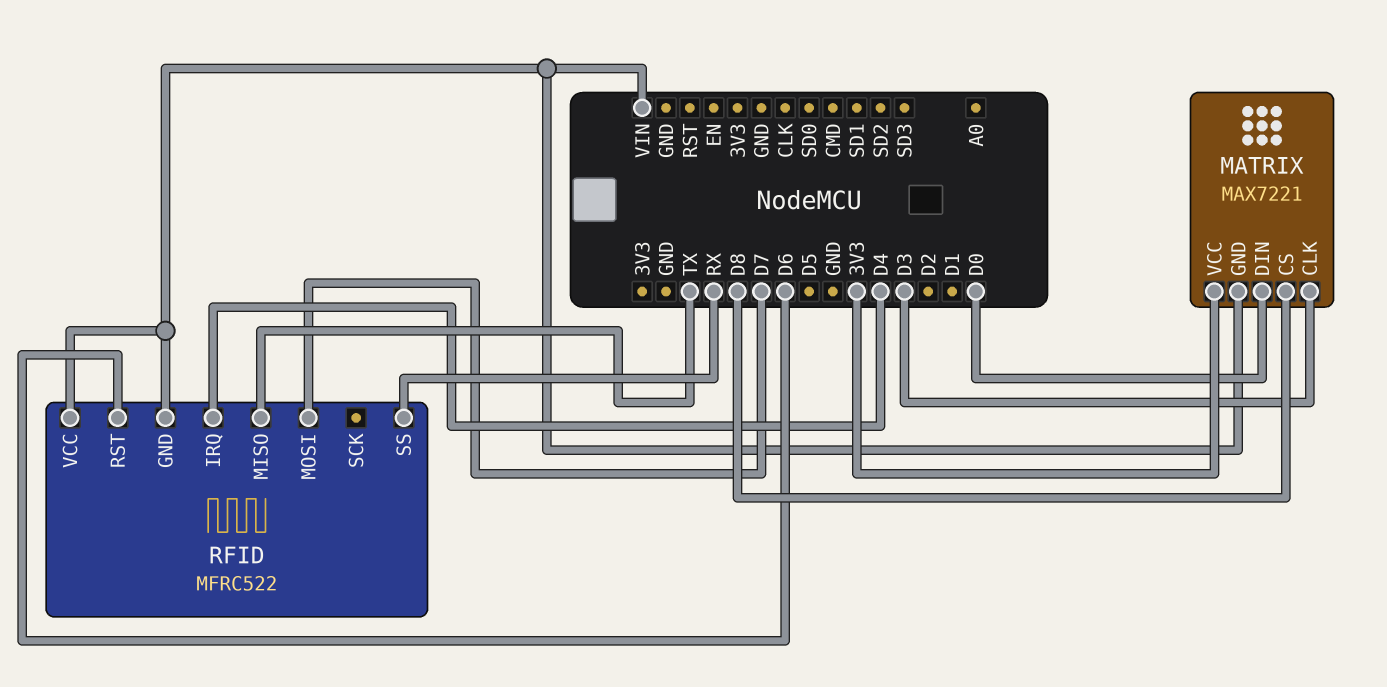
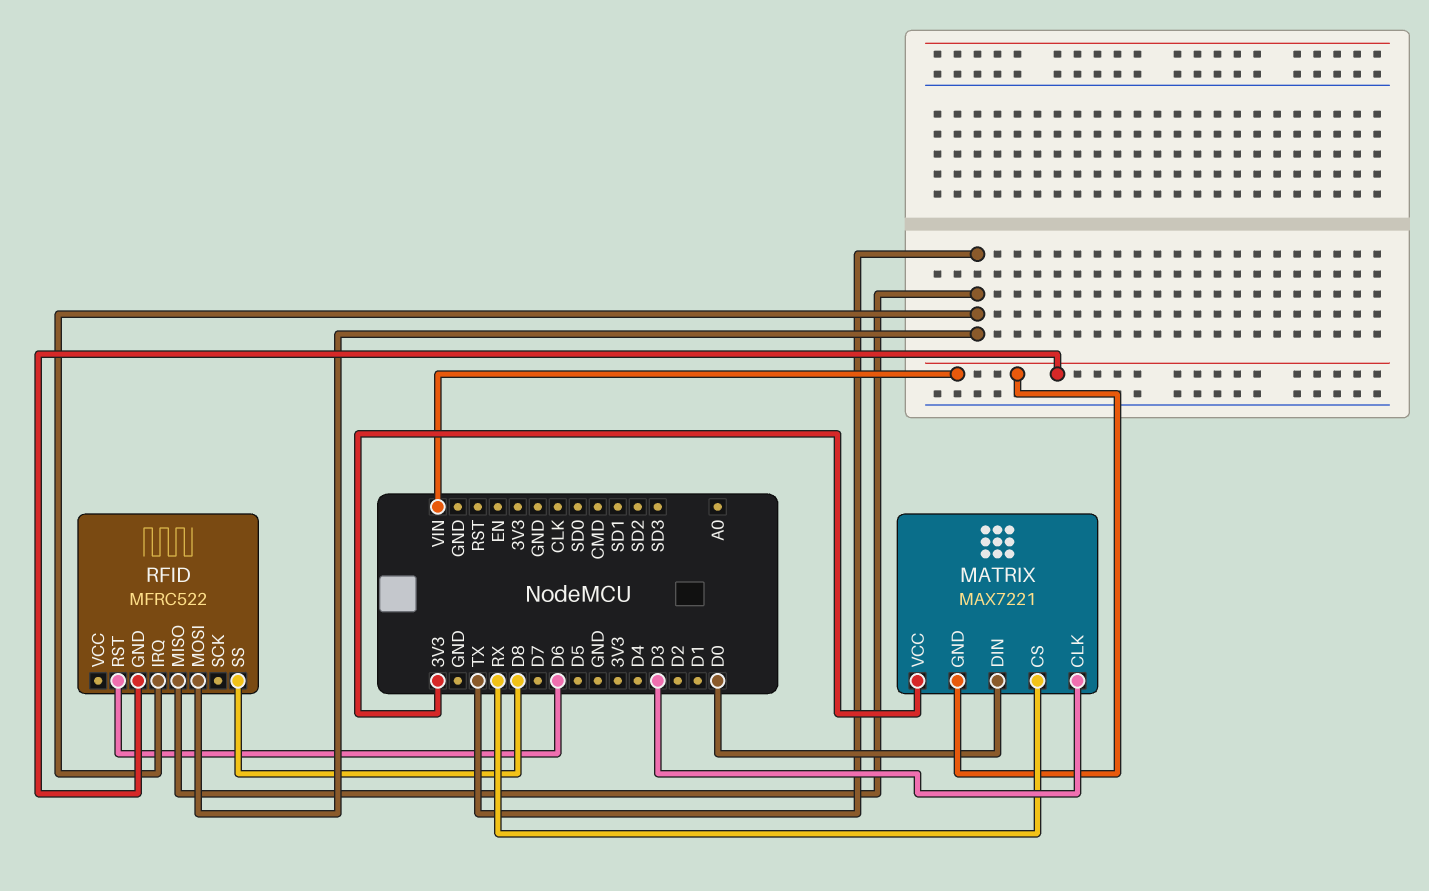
MATRIX pin CS: D8 -> RX
RFID pin IRQ: D4 -> TX
RFID pin MOSI: D7 -> TX
RFID pin SS: RX -> D8
RFID pin VCC: VIN -> none

